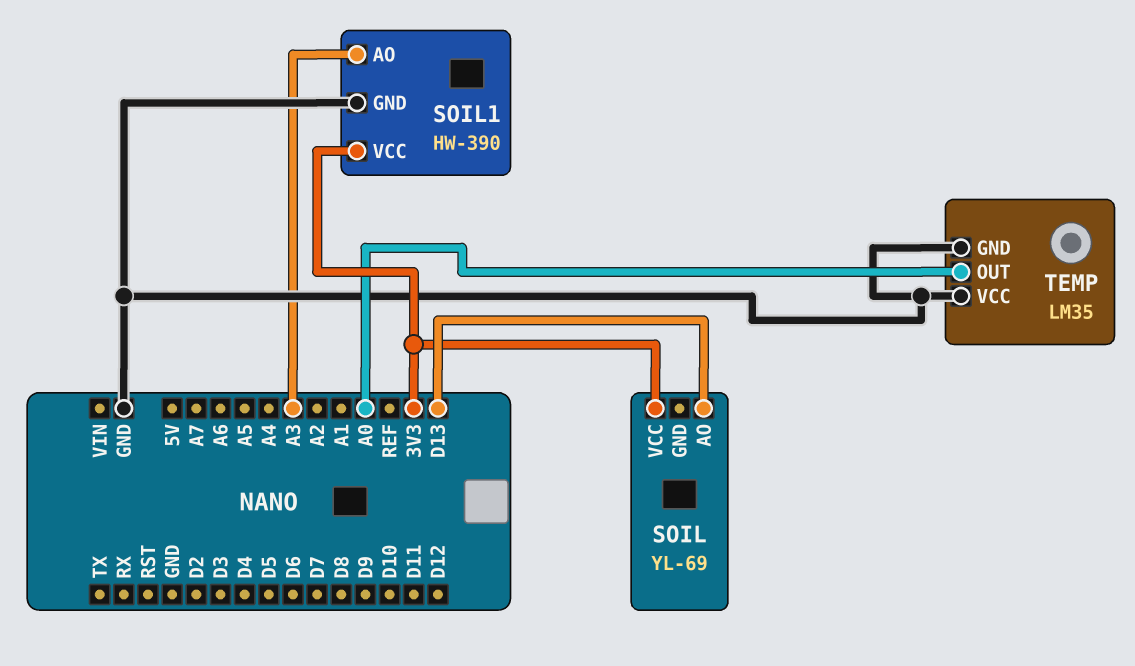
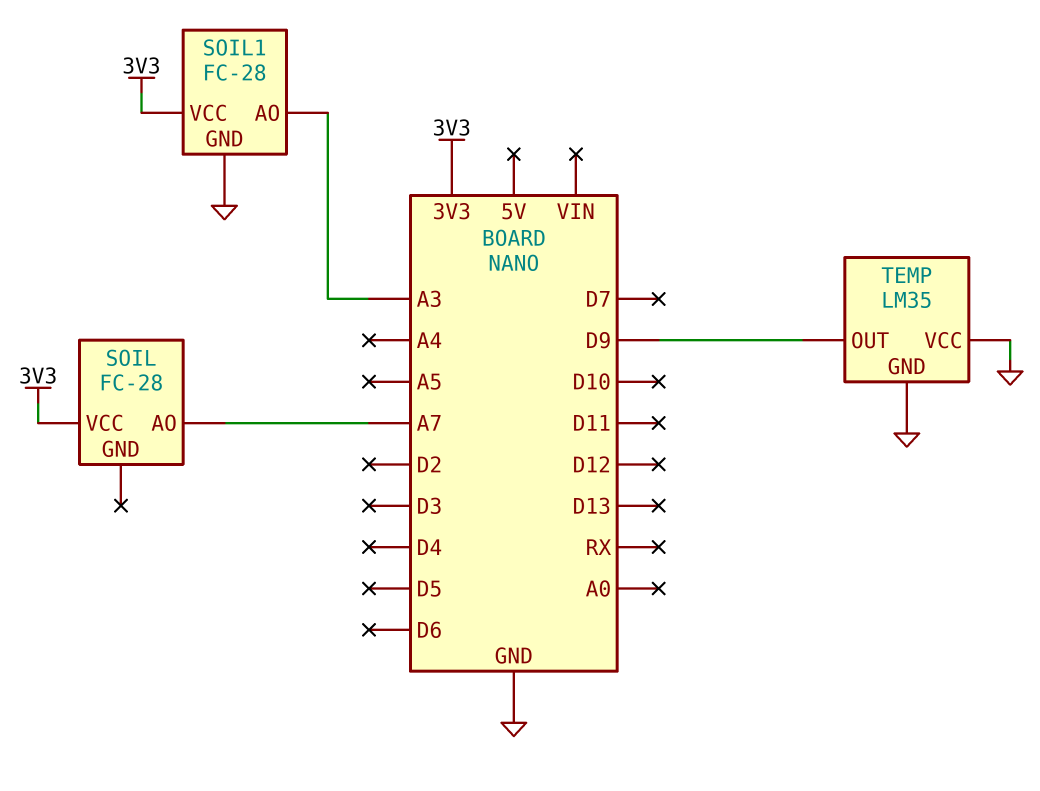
SOIL: YL-69 -> FC-28
SOIL pin AO: D13 -> A7
SOIL1: HW-390 -> FC-28
TEMP pin OUT: A0 -> D9

